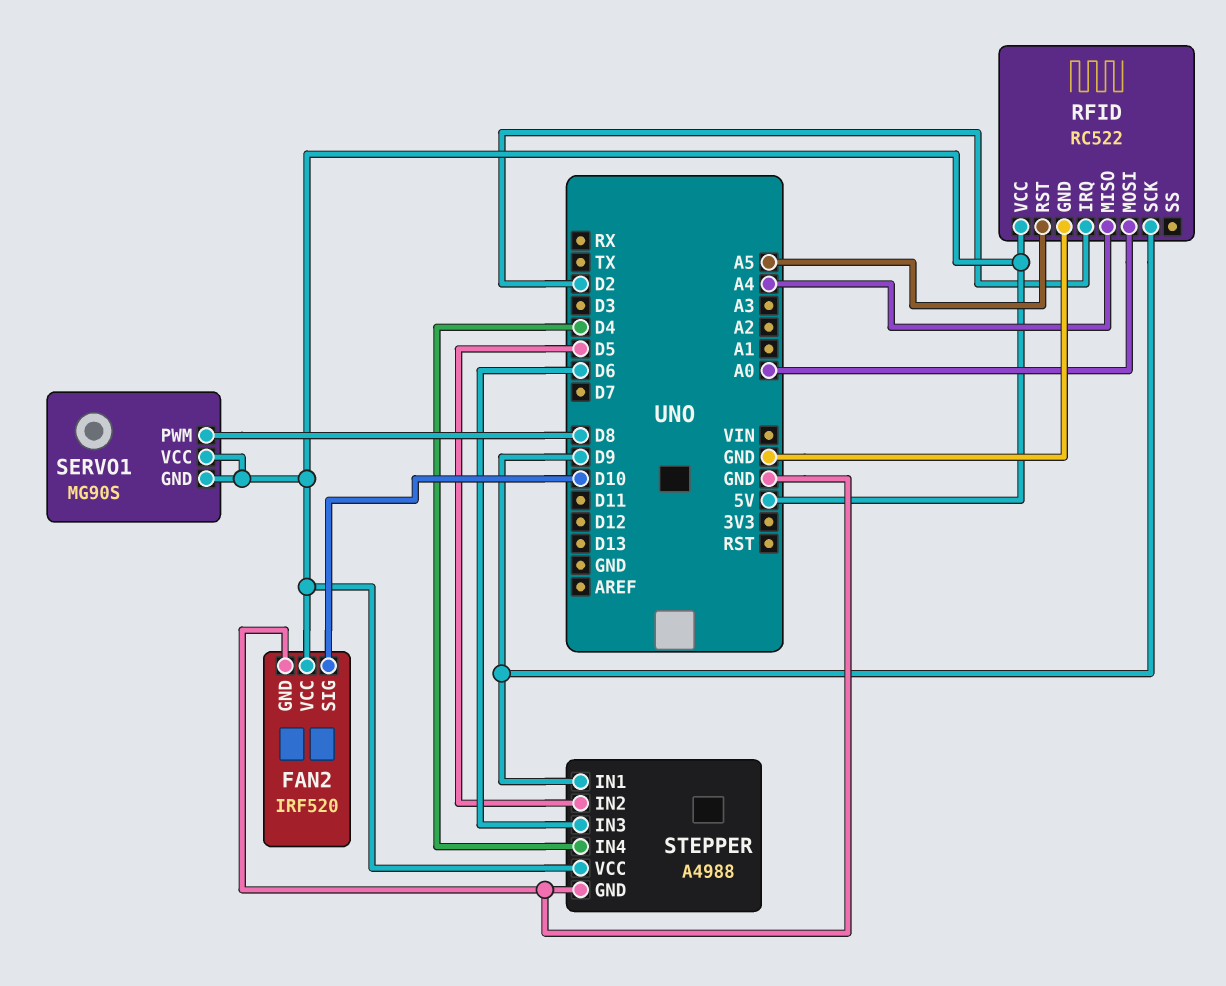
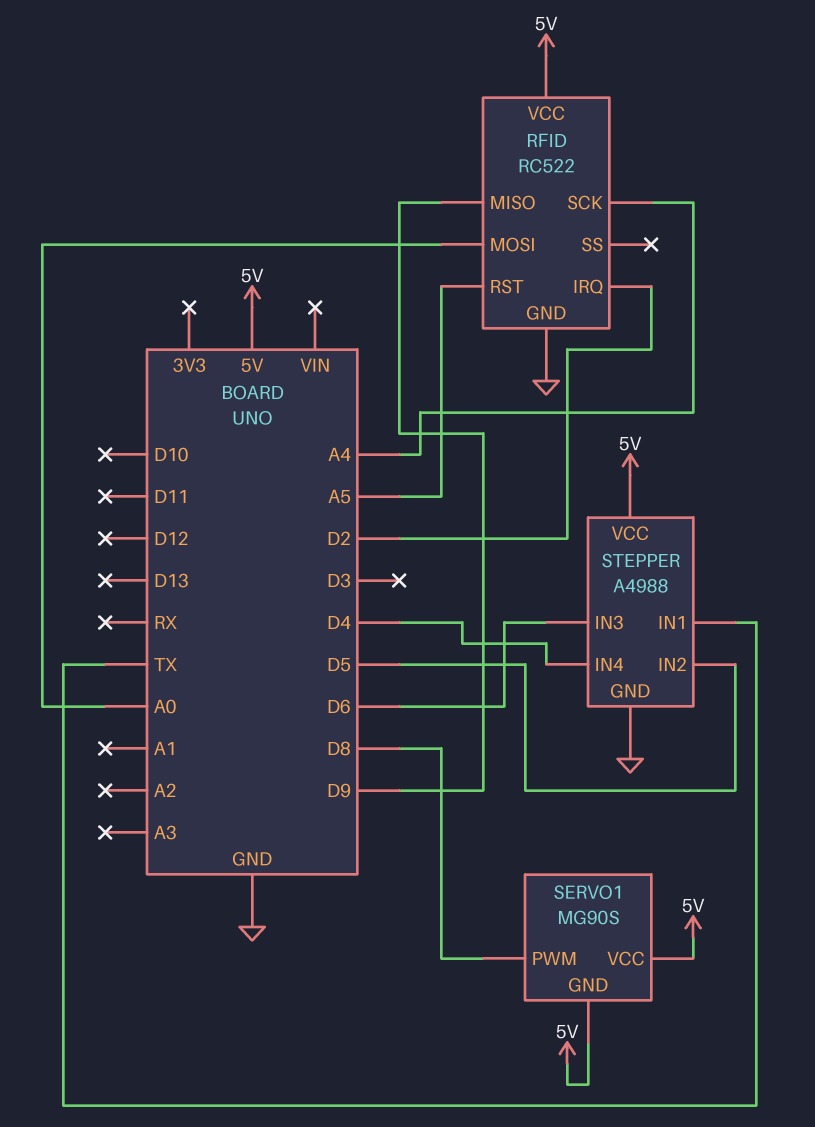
FAN2: IRF520 -> none
FAN2 pin GND: GND -> none
FAN2 pin SIG: D10 -> none
FAN2 pin VCC: 5V -> none
RFID pin MISO: A4 -> D9
RFID pin SCK: D9 -> A4
STEPPER pin IN1: D9 -> TX

